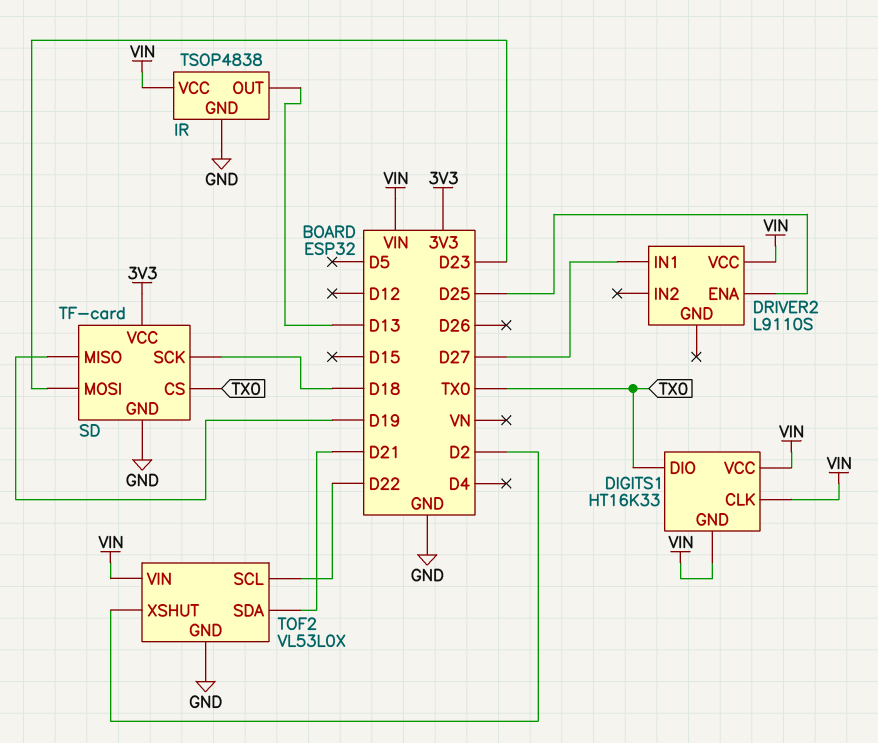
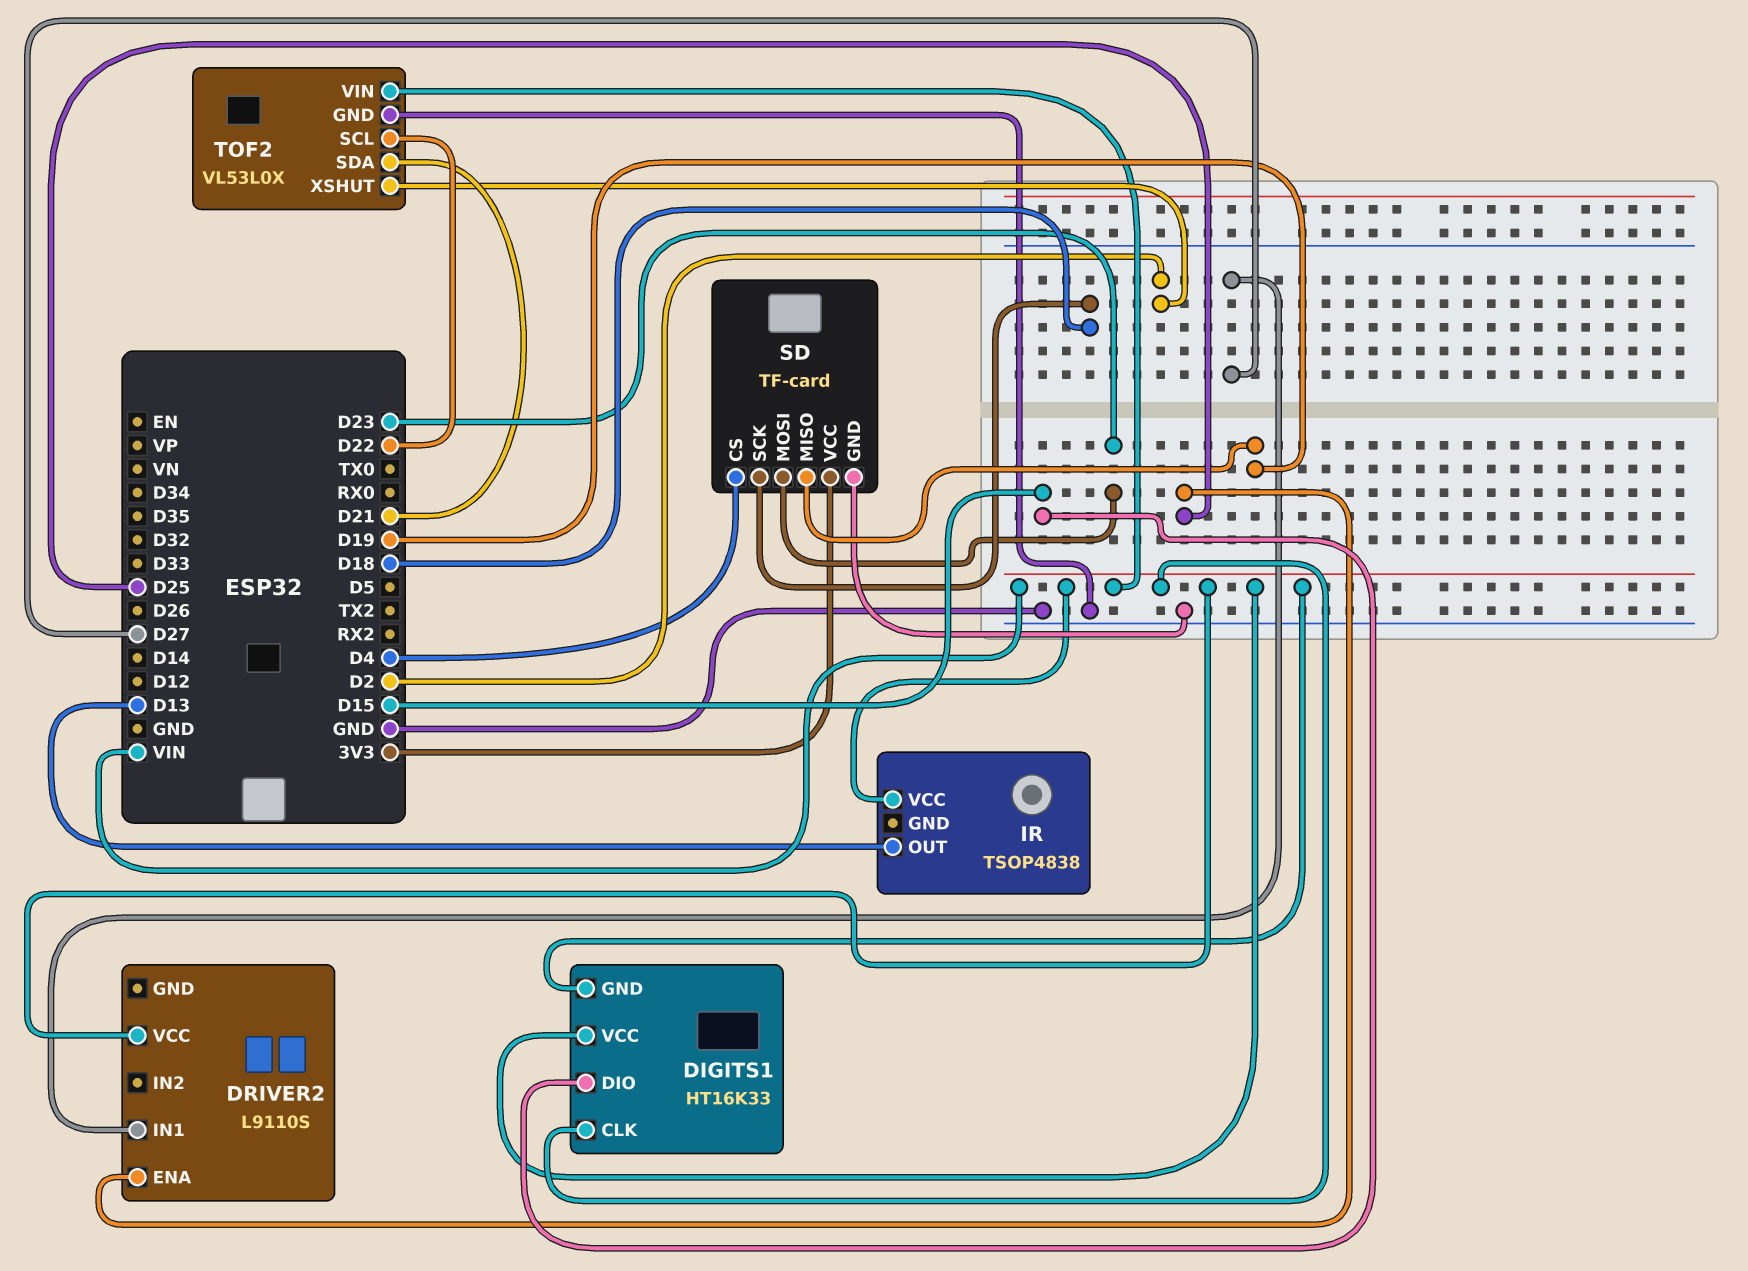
DIGITS1 pin DIO: TX0 -> D15
IR pin GND: GND -> none
SD pin CS: TX0 -> D4

